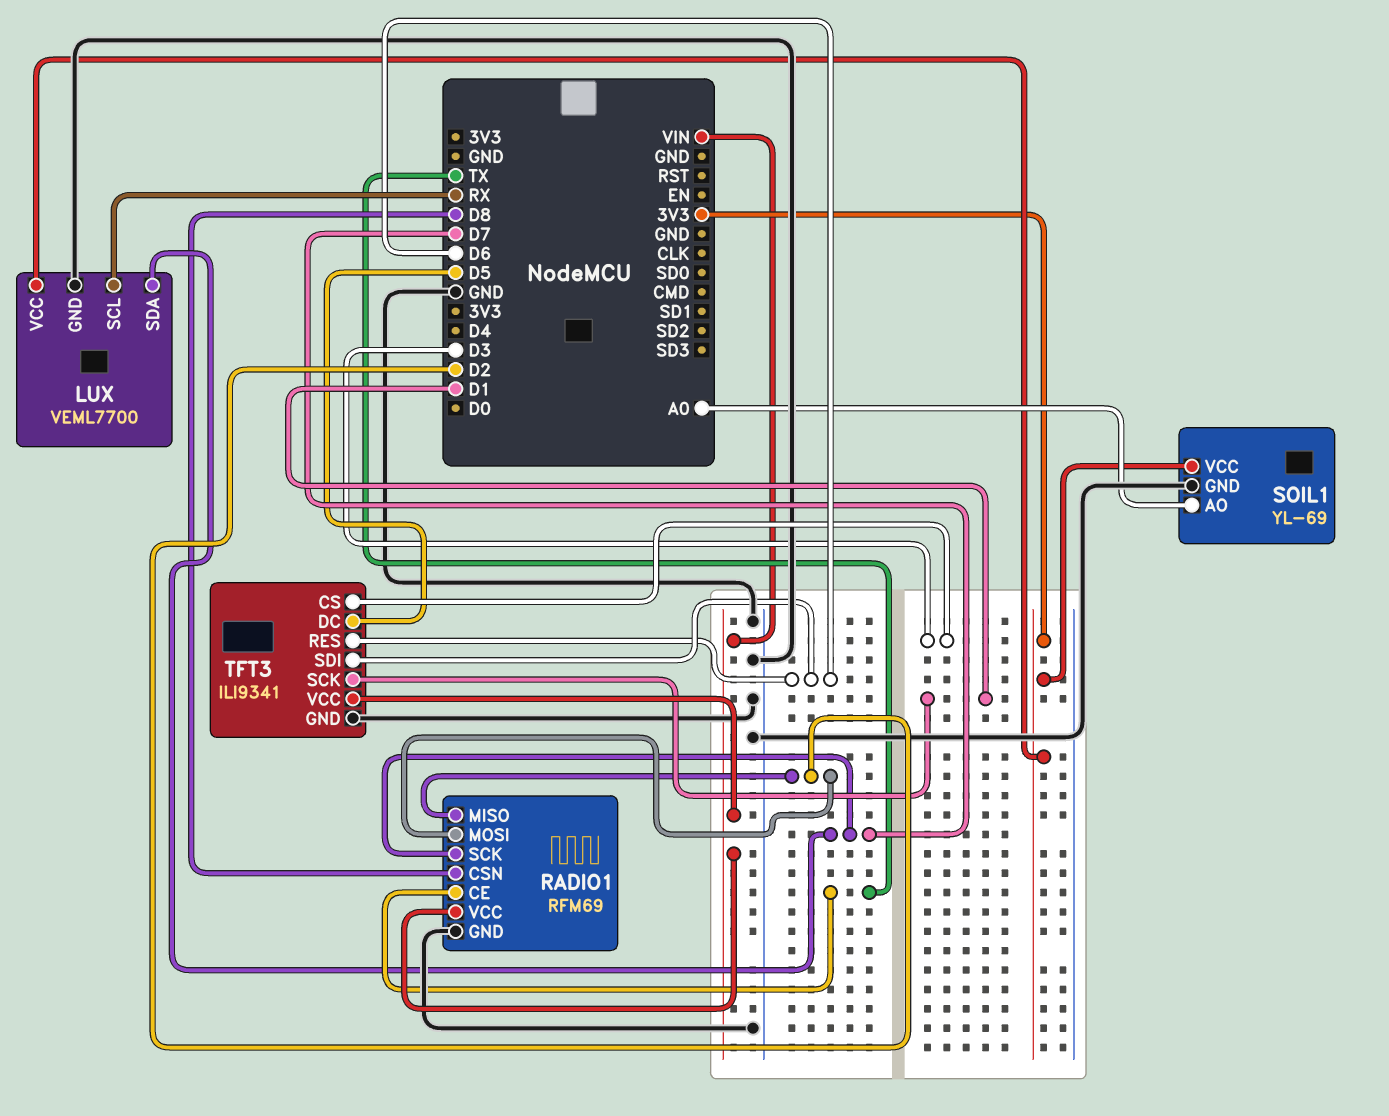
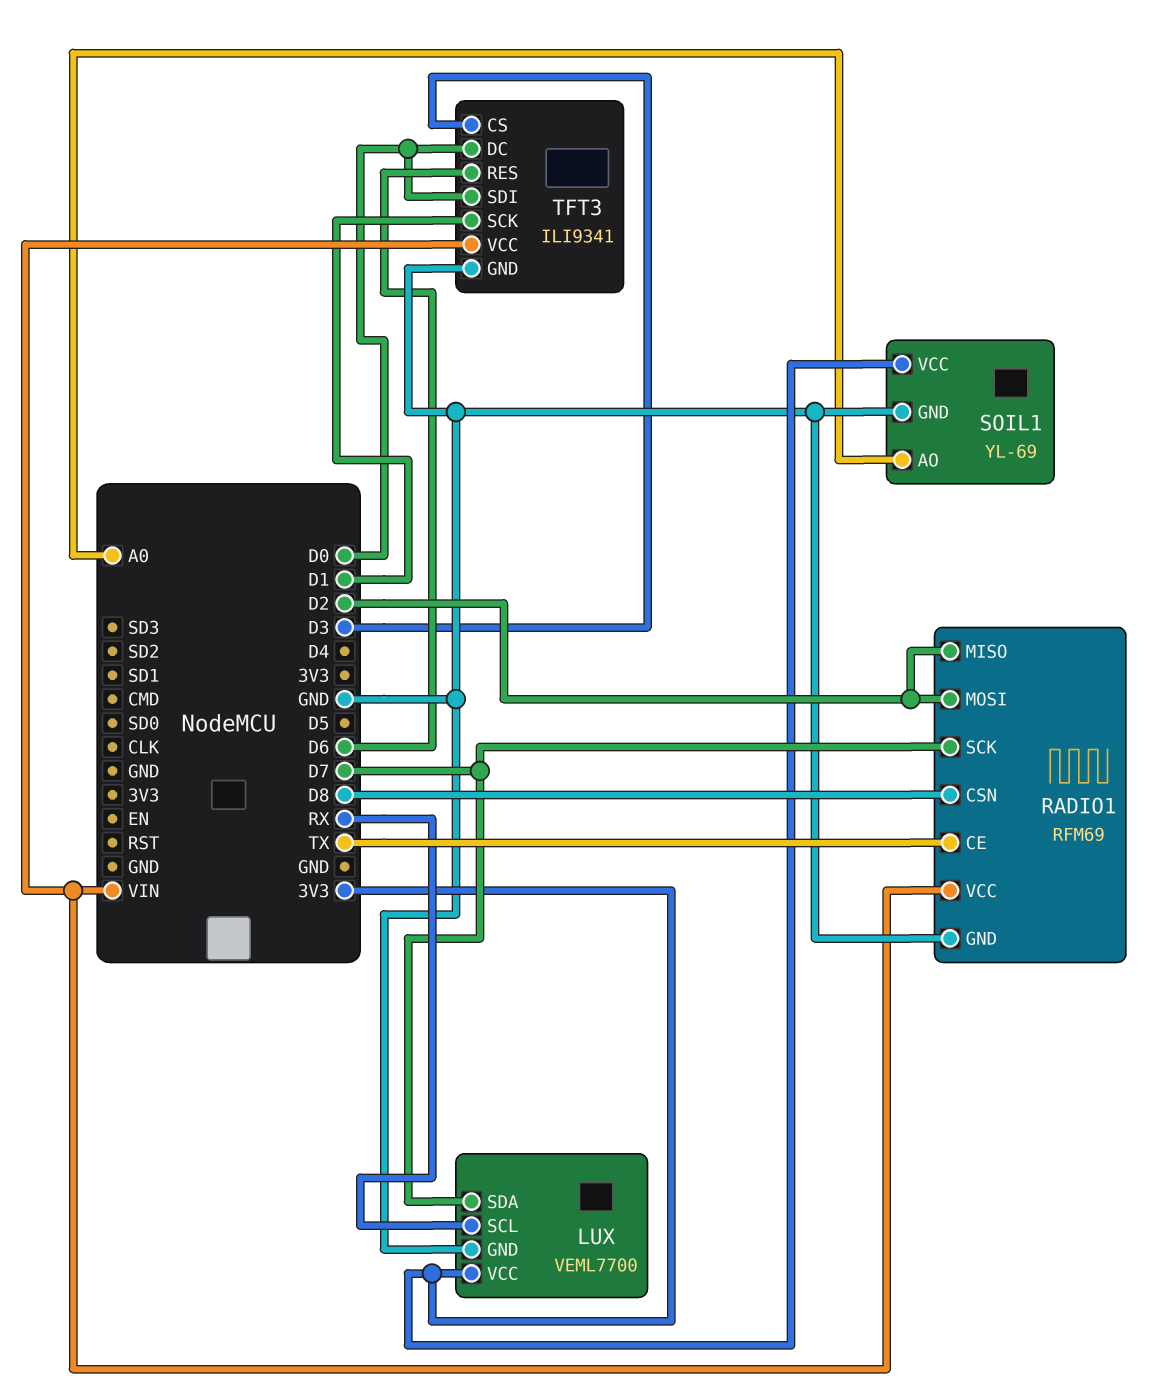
TFT3 pin DC: D5 -> D0
TFT3 pin SDI: D6 -> D0

